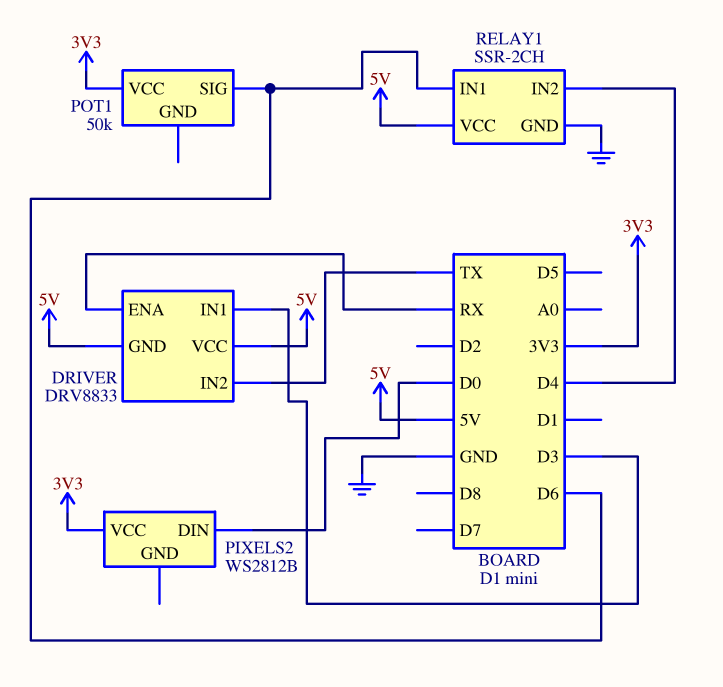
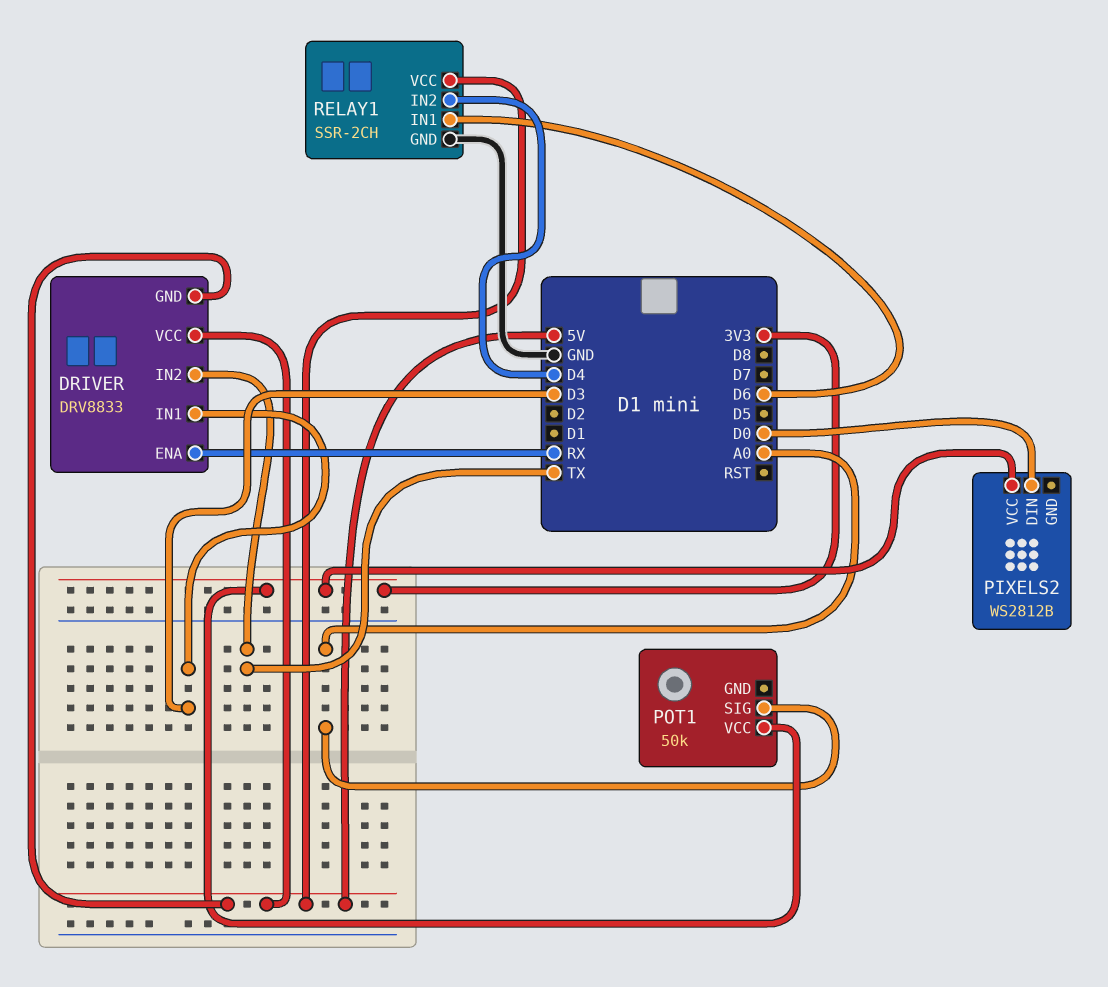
POT1 pin SIG: D6 -> A0

